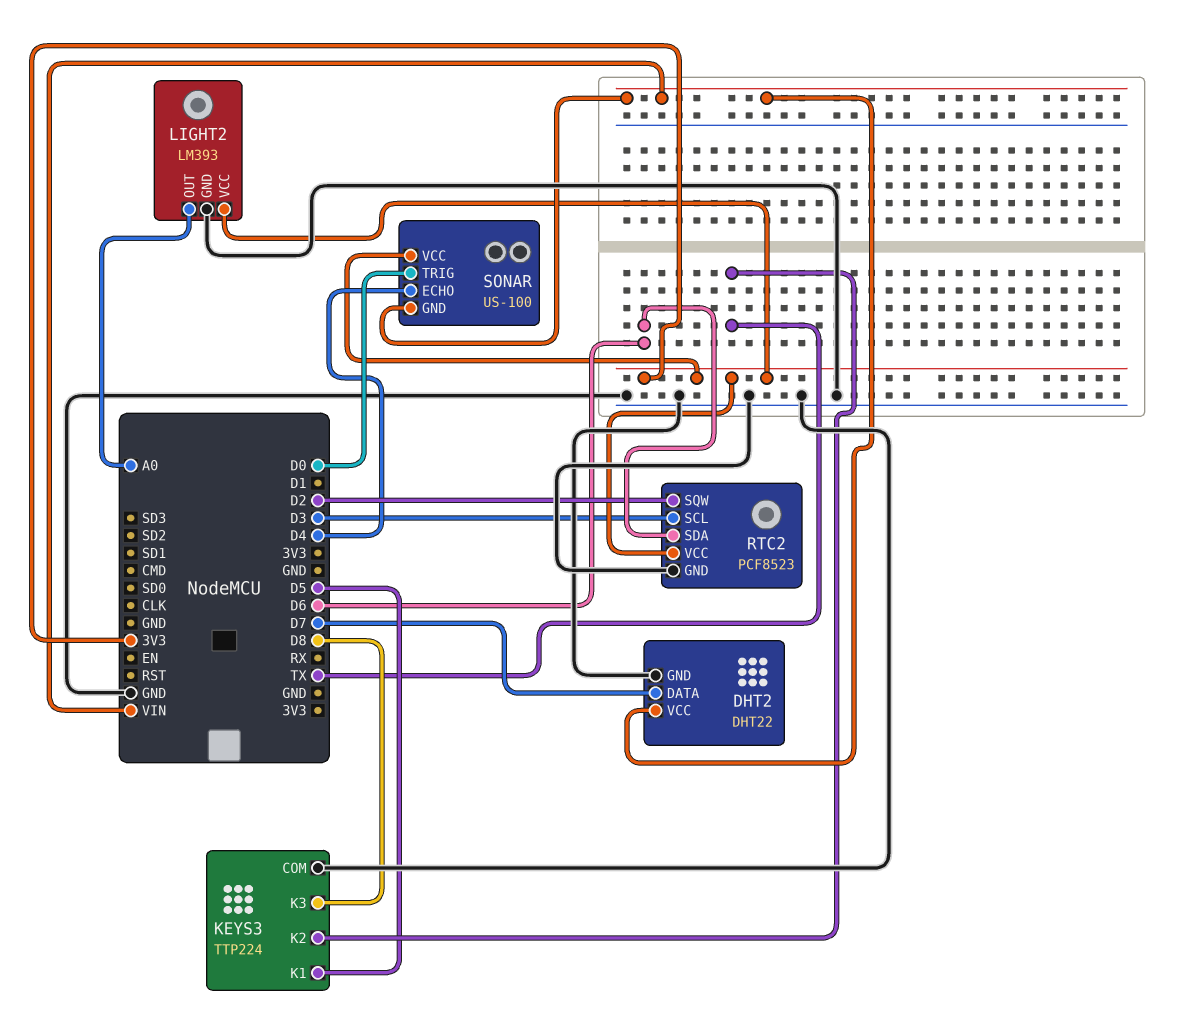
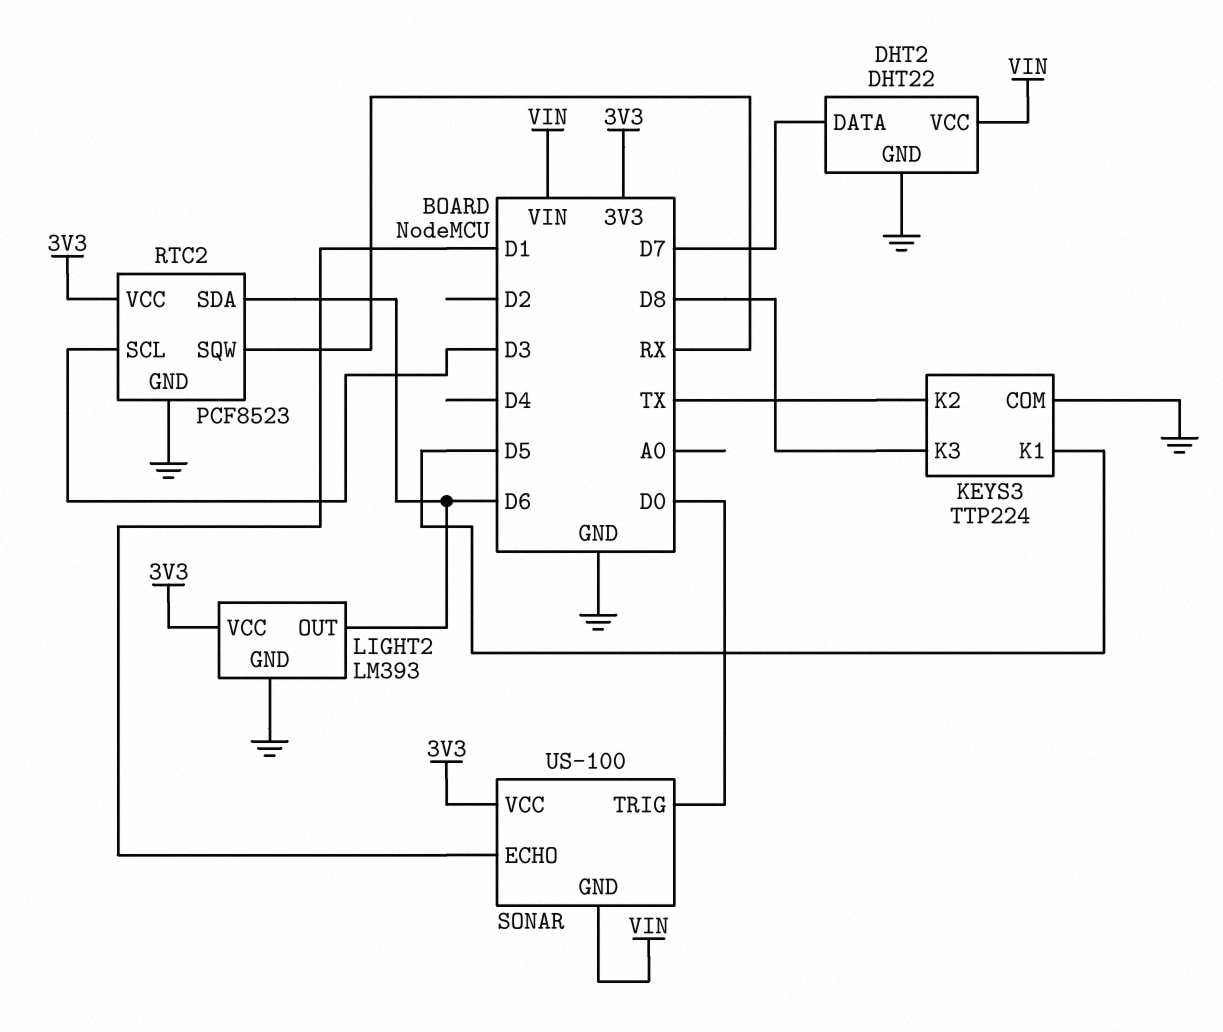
LIGHT2 pin OUT: A0 -> D6
RTC2 pin SQW: D2 -> RX
SONAR pin ECHO: D4 -> D1

